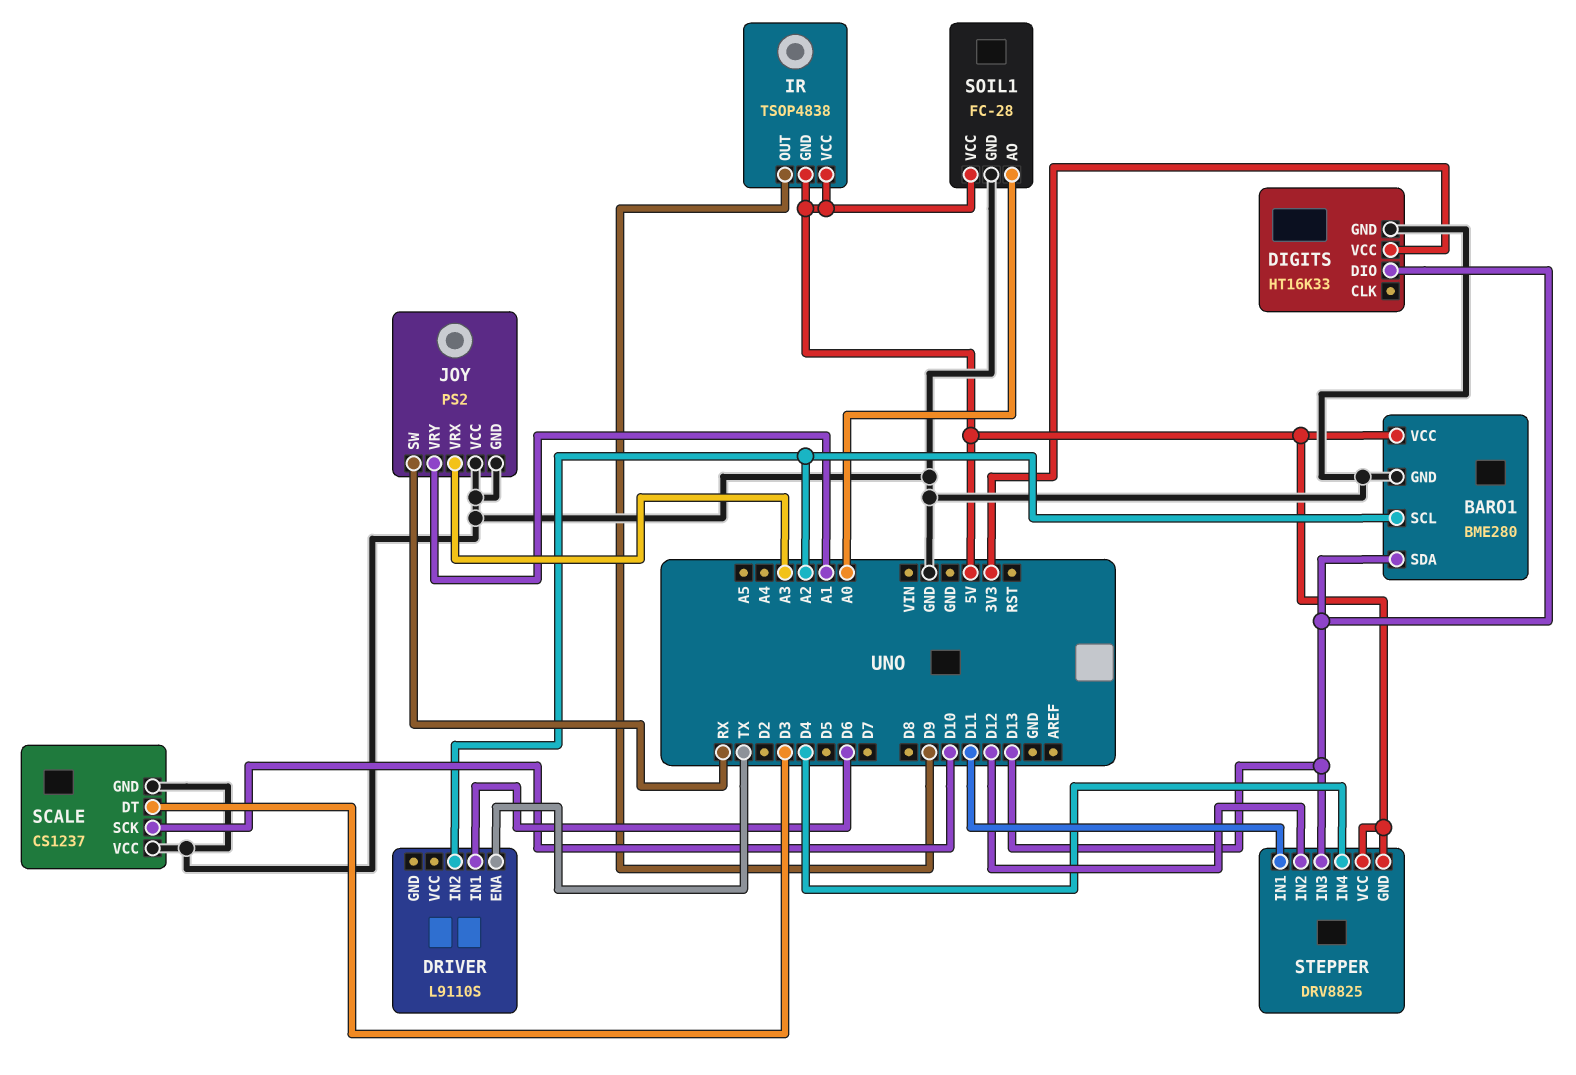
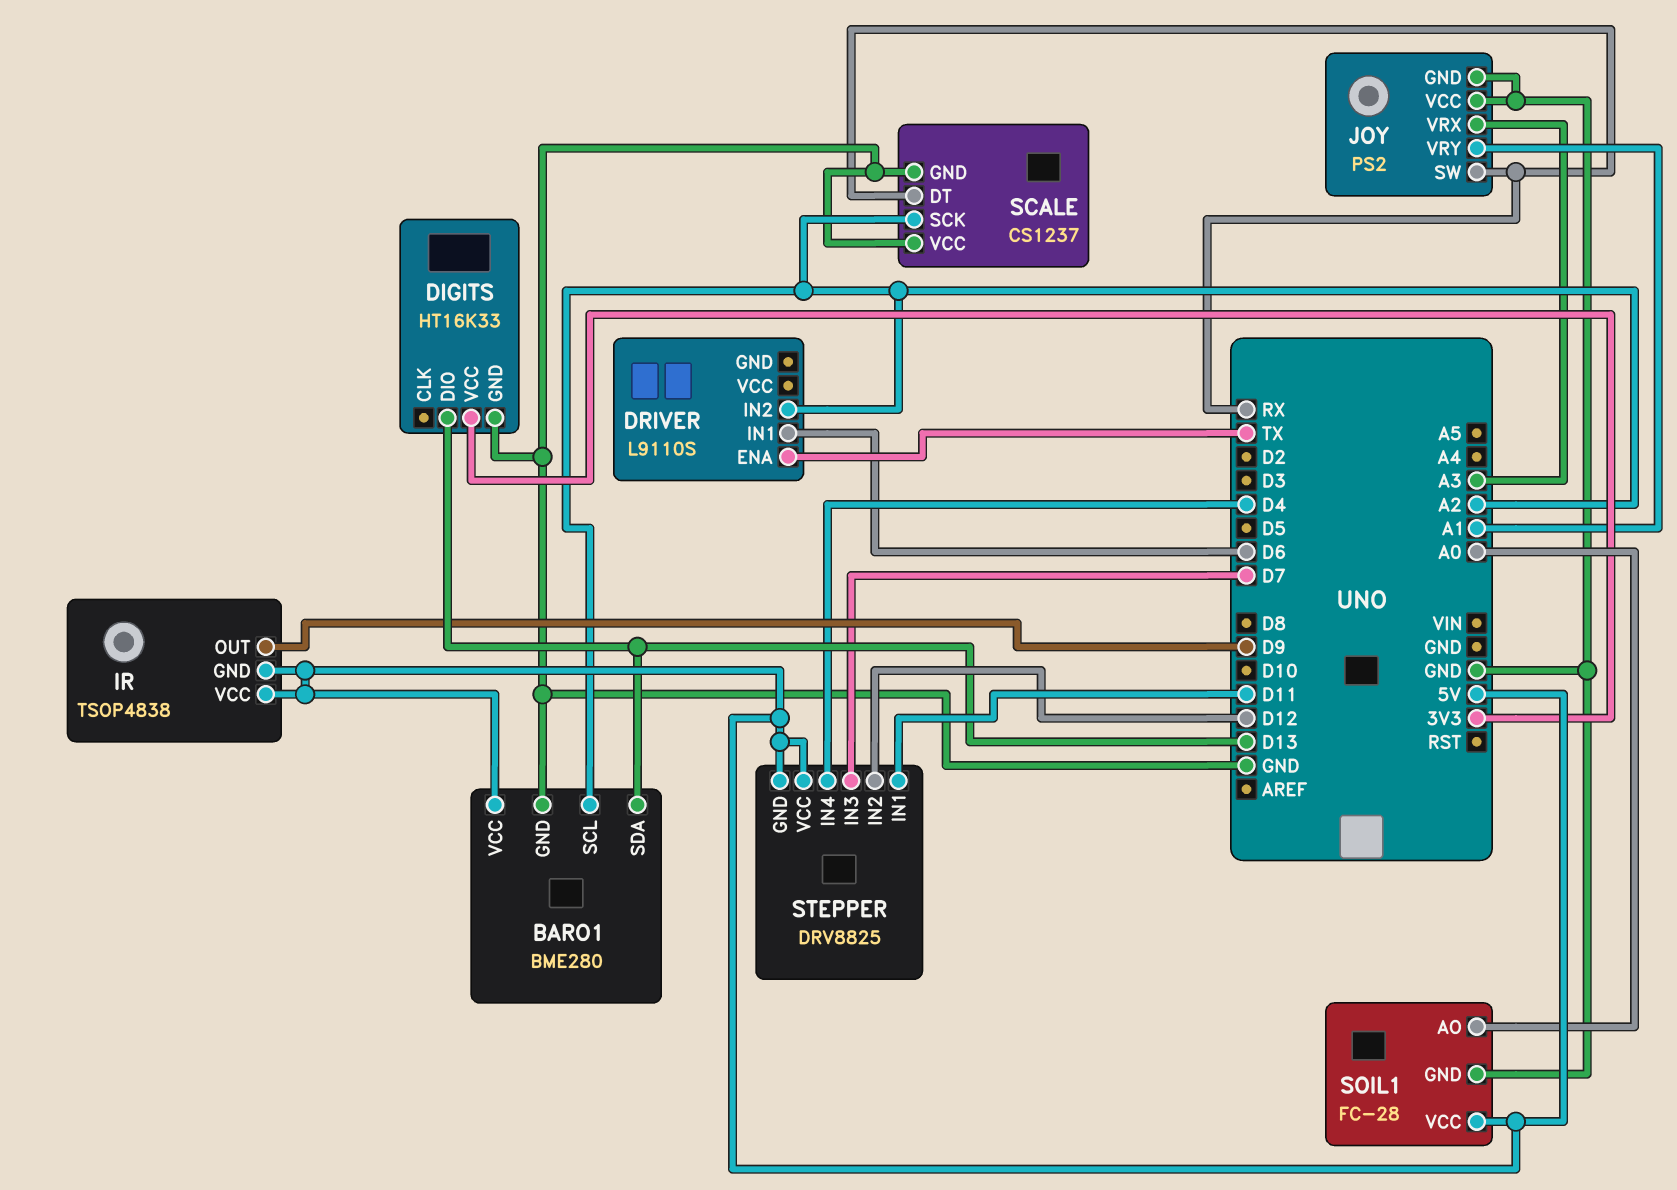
SCALE pin DT: D3 -> RX
SCALE pin SCK: D10 -> A2
STEPPER pin IN3: D13 -> D7

